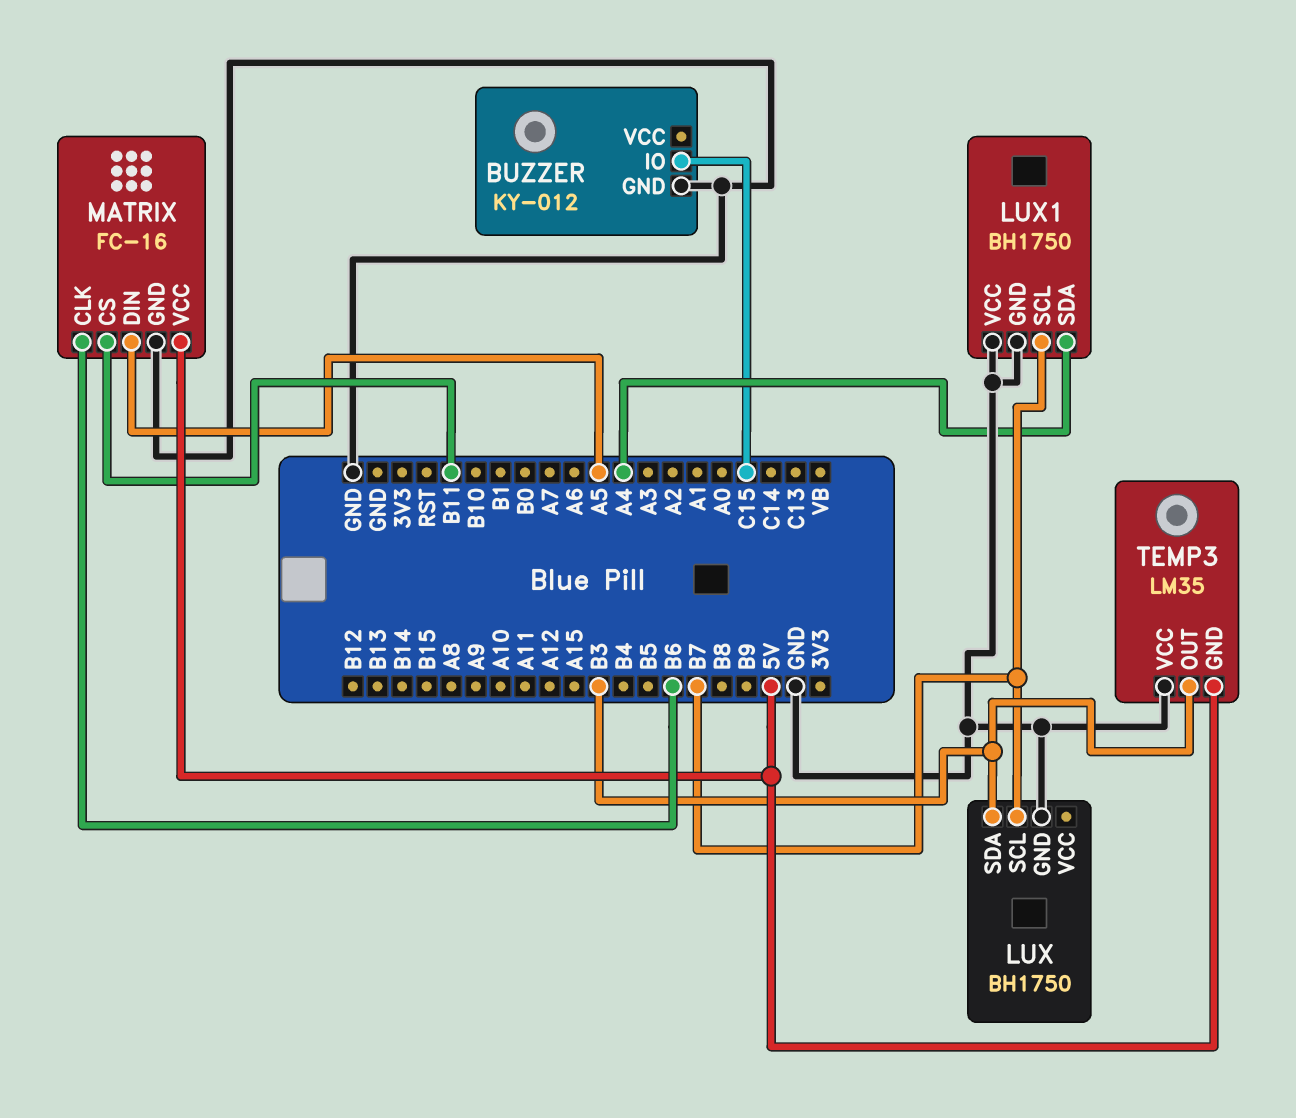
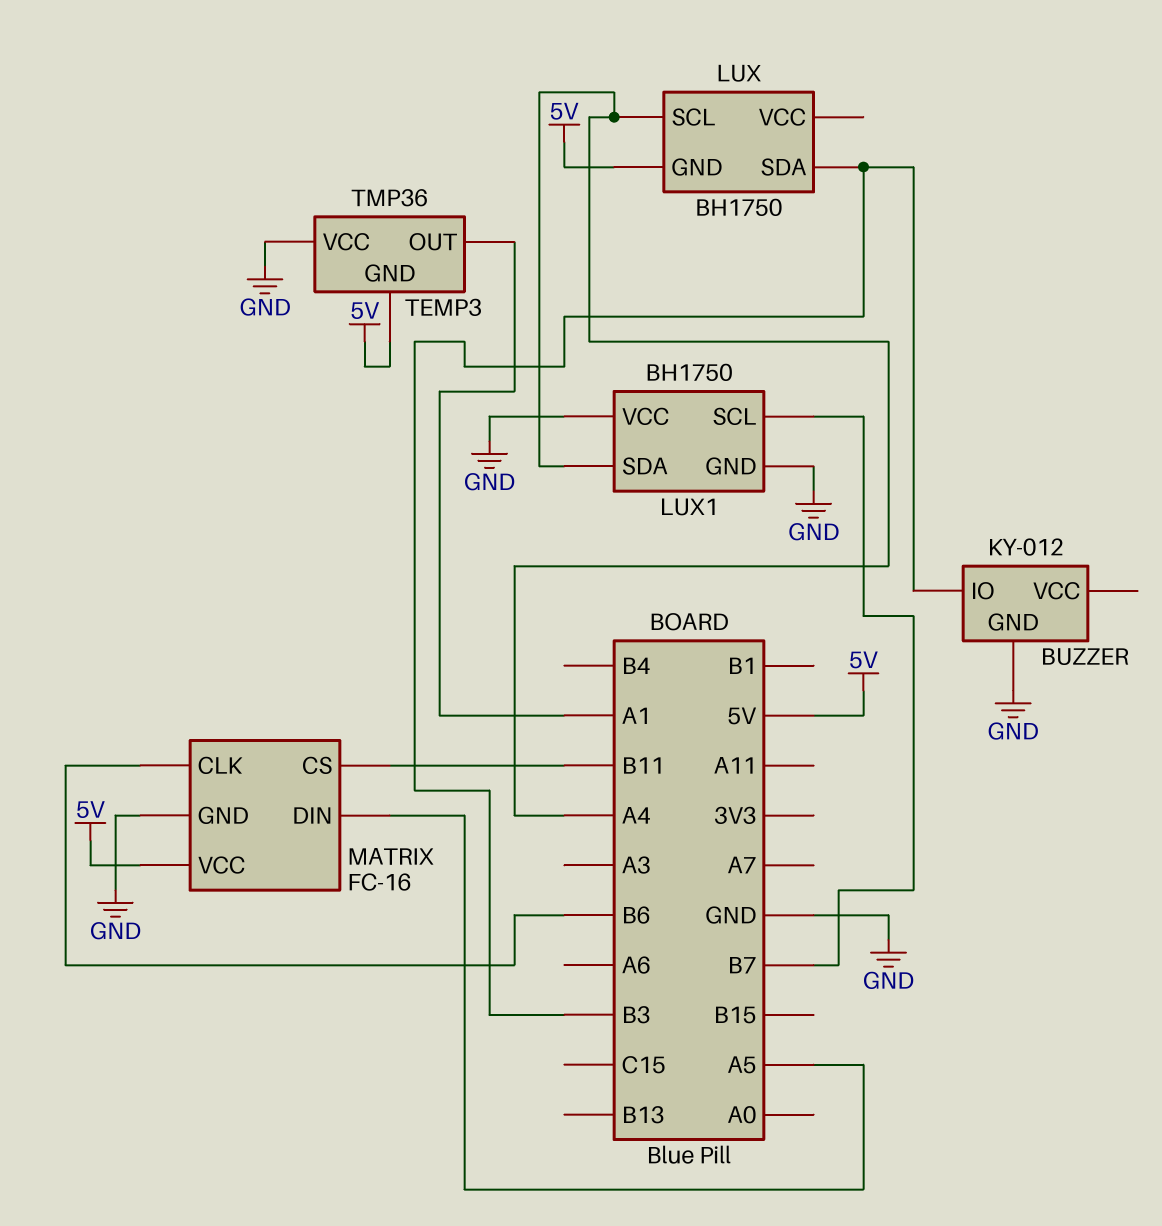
BUZZER pin IO: C15 -> B3
LUX pin GND: GND -> 5V
LUX pin SCL: B7 -> A4
TEMP3: LM35 -> TMP36
TEMP3 pin OUT: B3 -> A1

